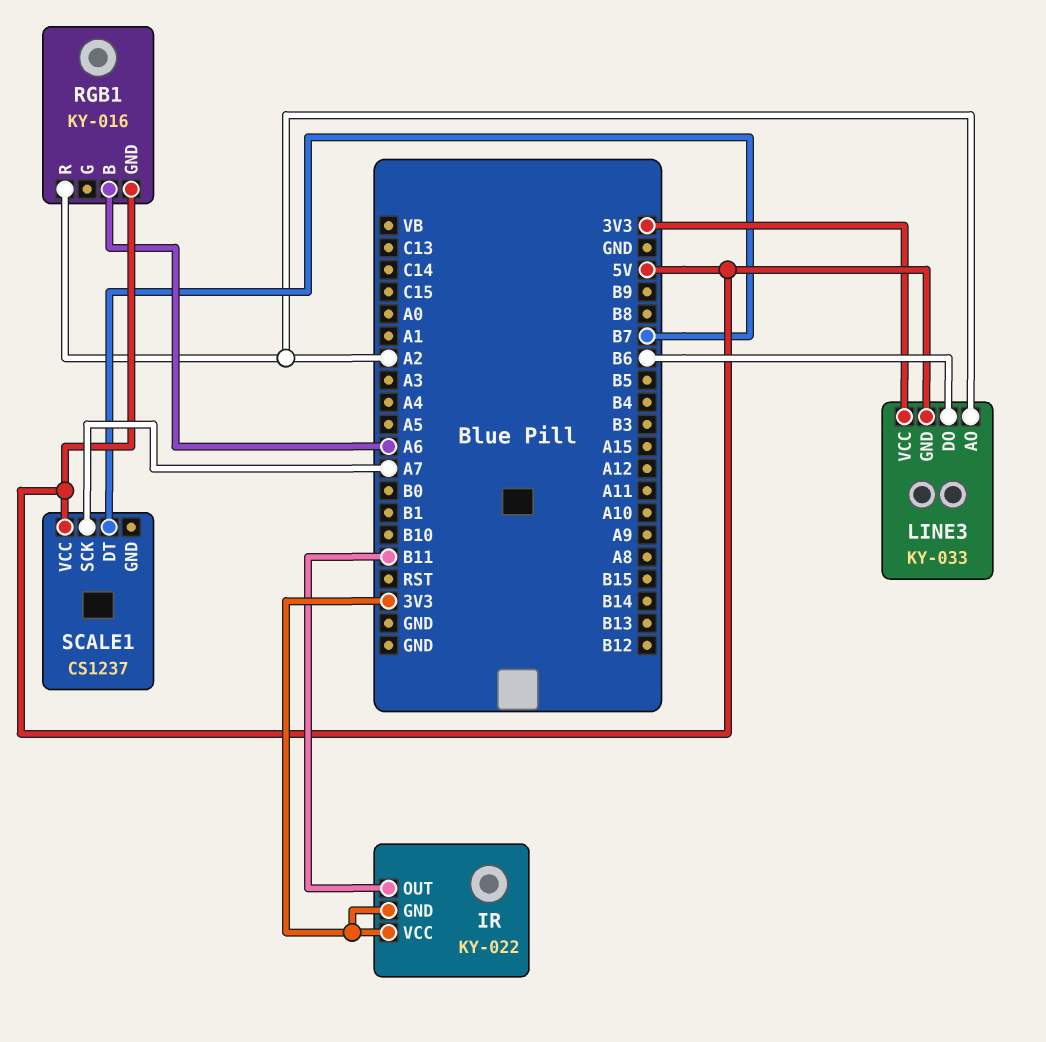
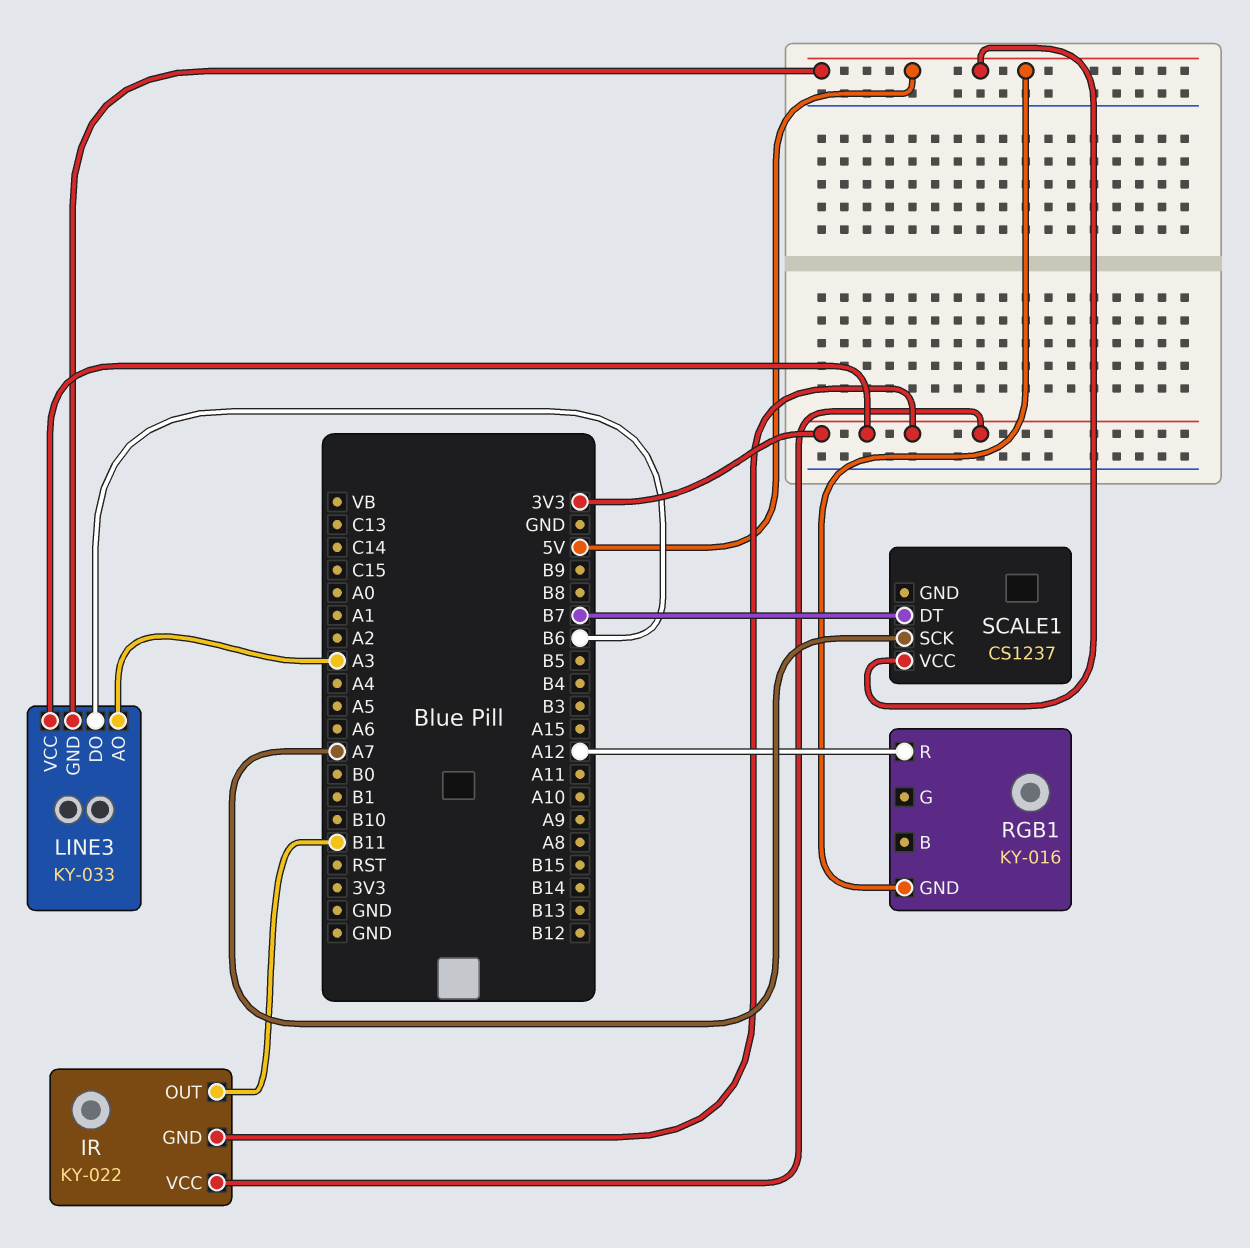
LINE3 pin AO: A2 -> A3
RGB1 pin B: A6 -> none
RGB1 pin R: A2 -> A12

